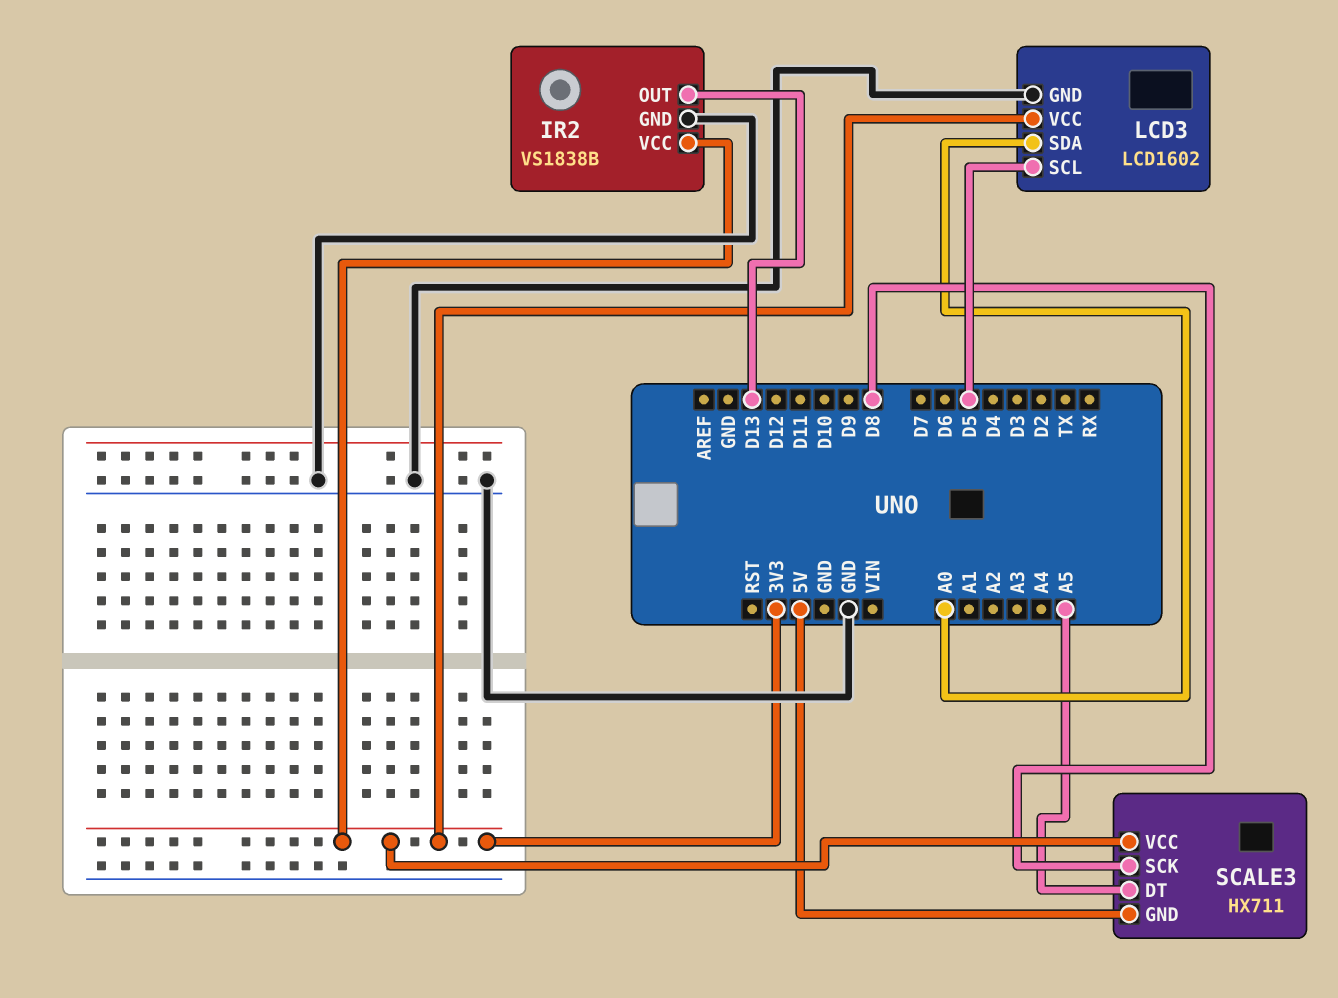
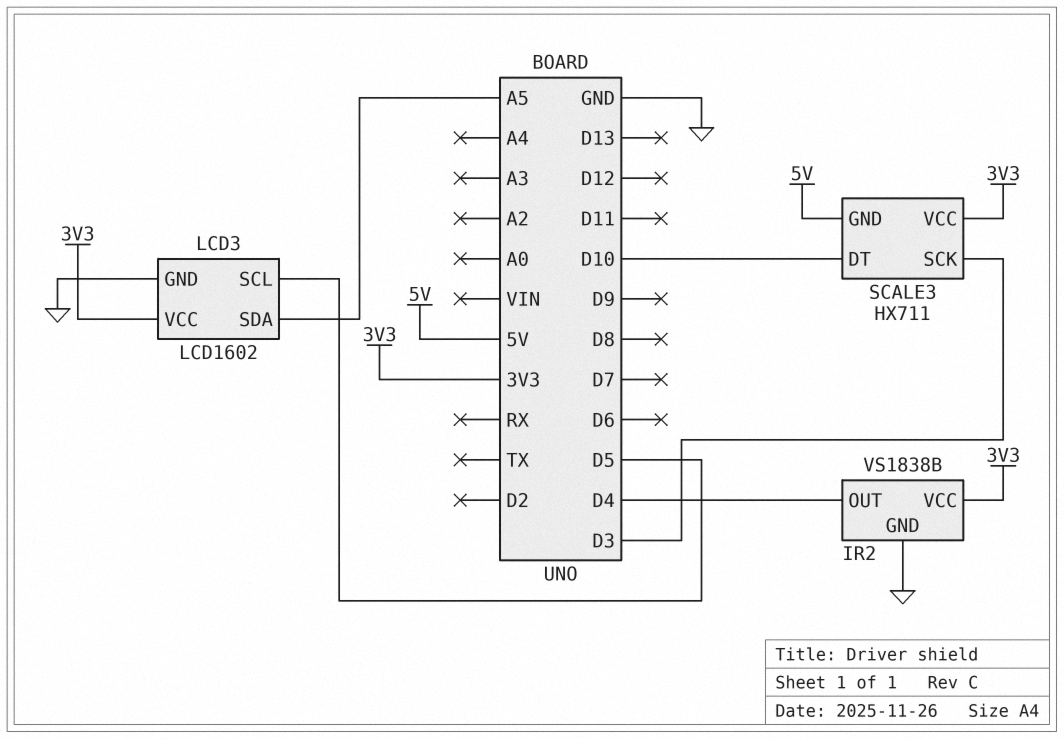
IR2 pin OUT: D13 -> D4
LCD3 pin SDA: A0 -> A5
SCALE3 pin DT: A5 -> D10
SCALE3 pin SCK: D8 -> D3

